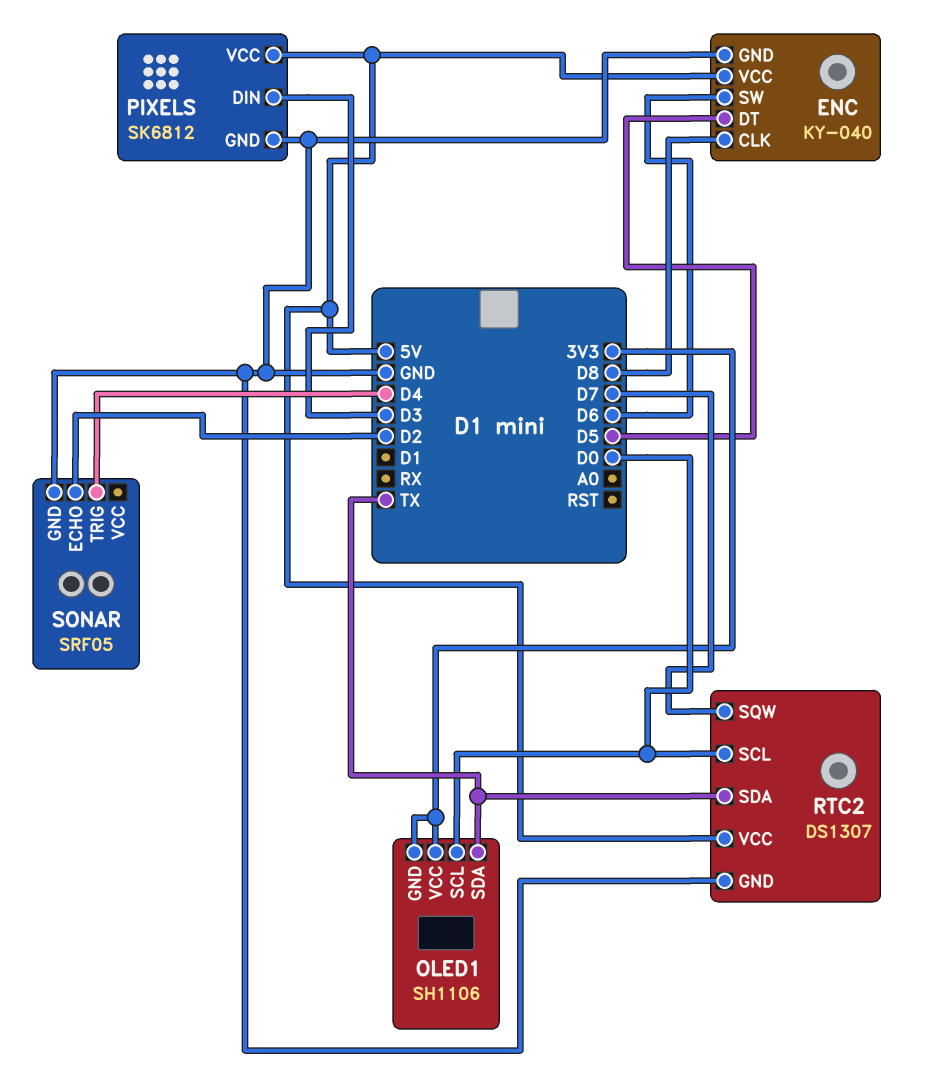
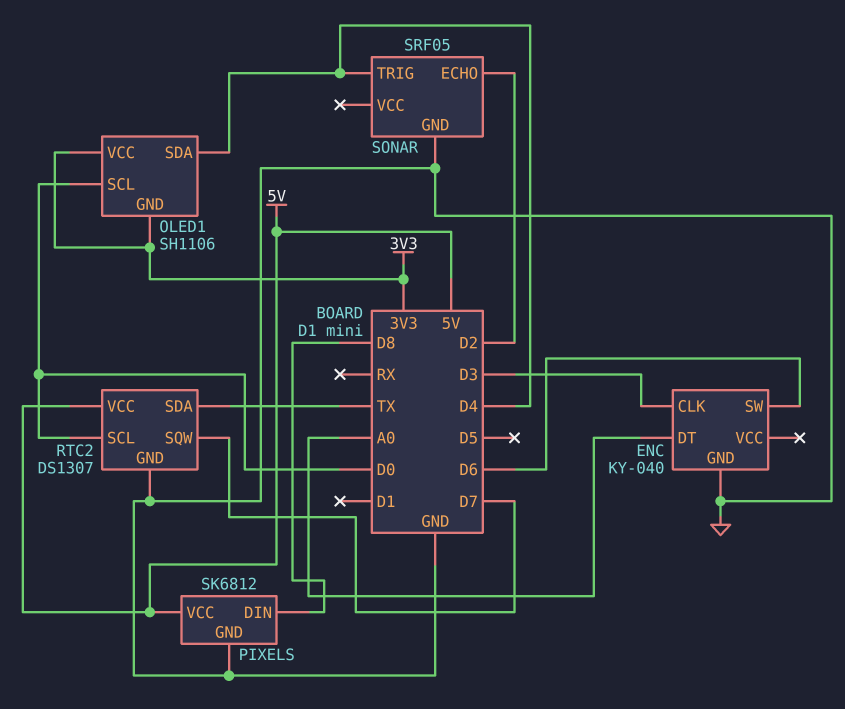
ENC pin CLK: D8 -> D3
ENC pin DT: D5 -> A0
ENC pin VCC: 5V -> none
OLED1 pin SDA: TX -> D4
PIXELS pin DIN: D3 -> D8

